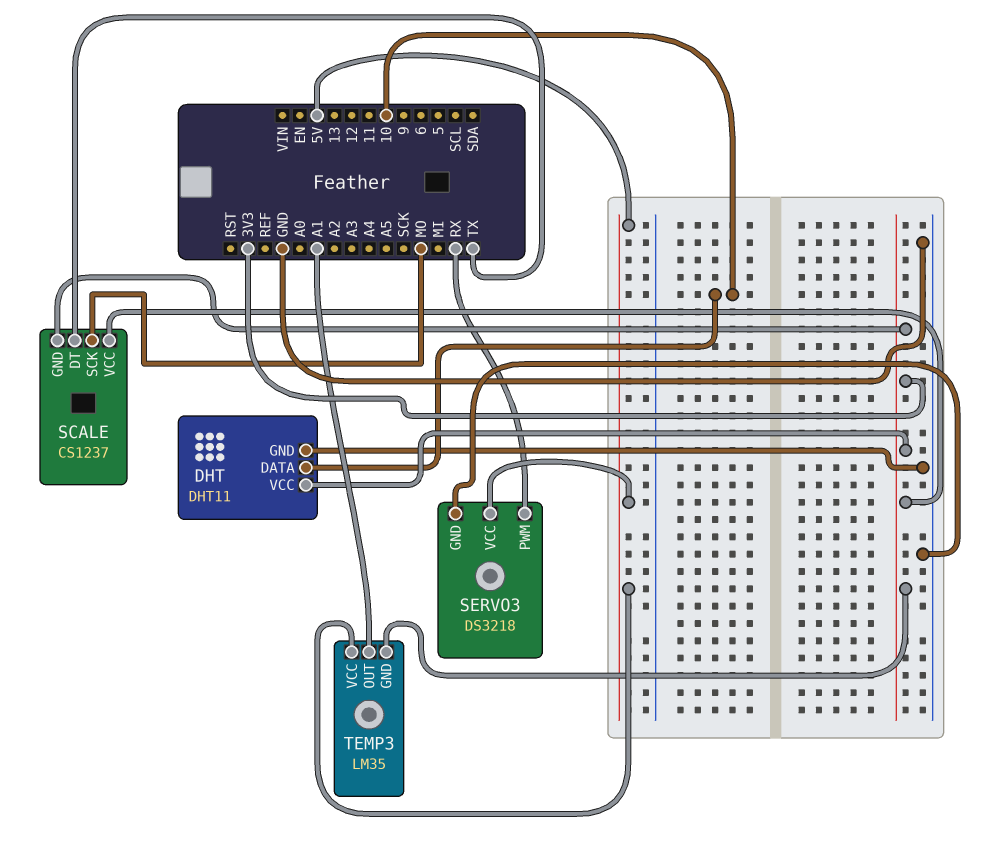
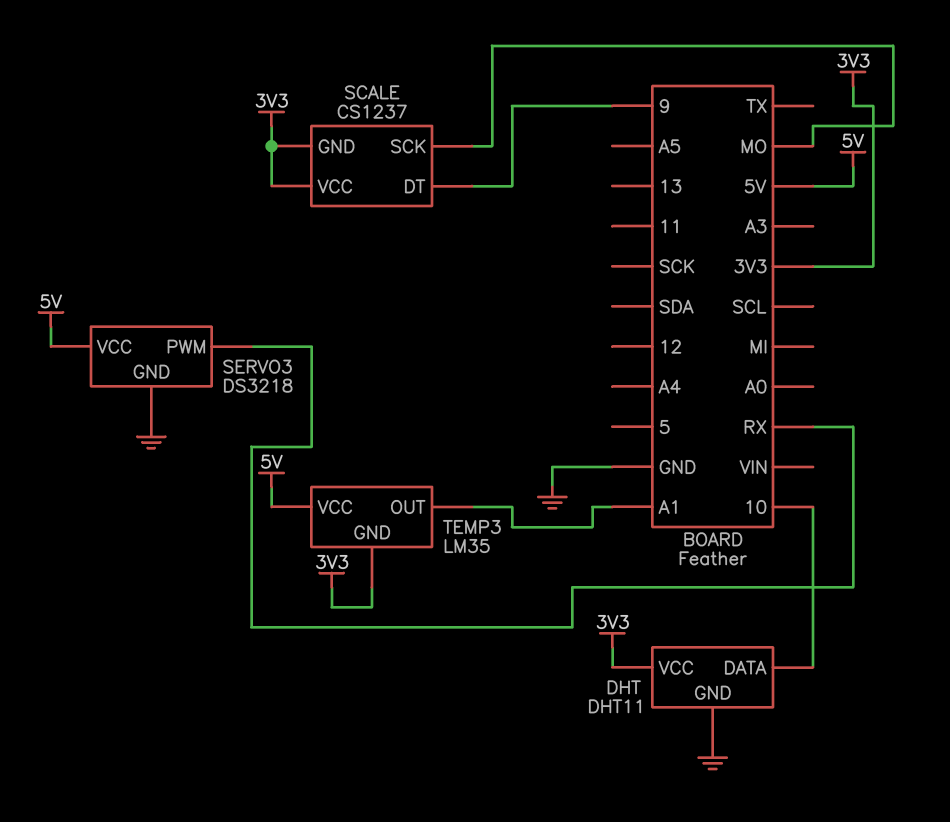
SCALE pin DT: TX -> 9

